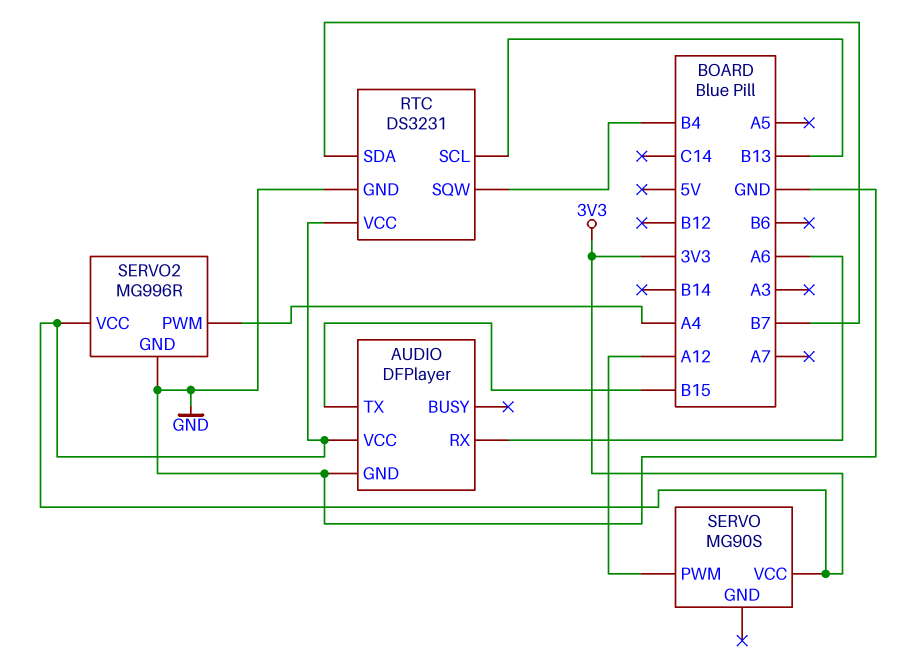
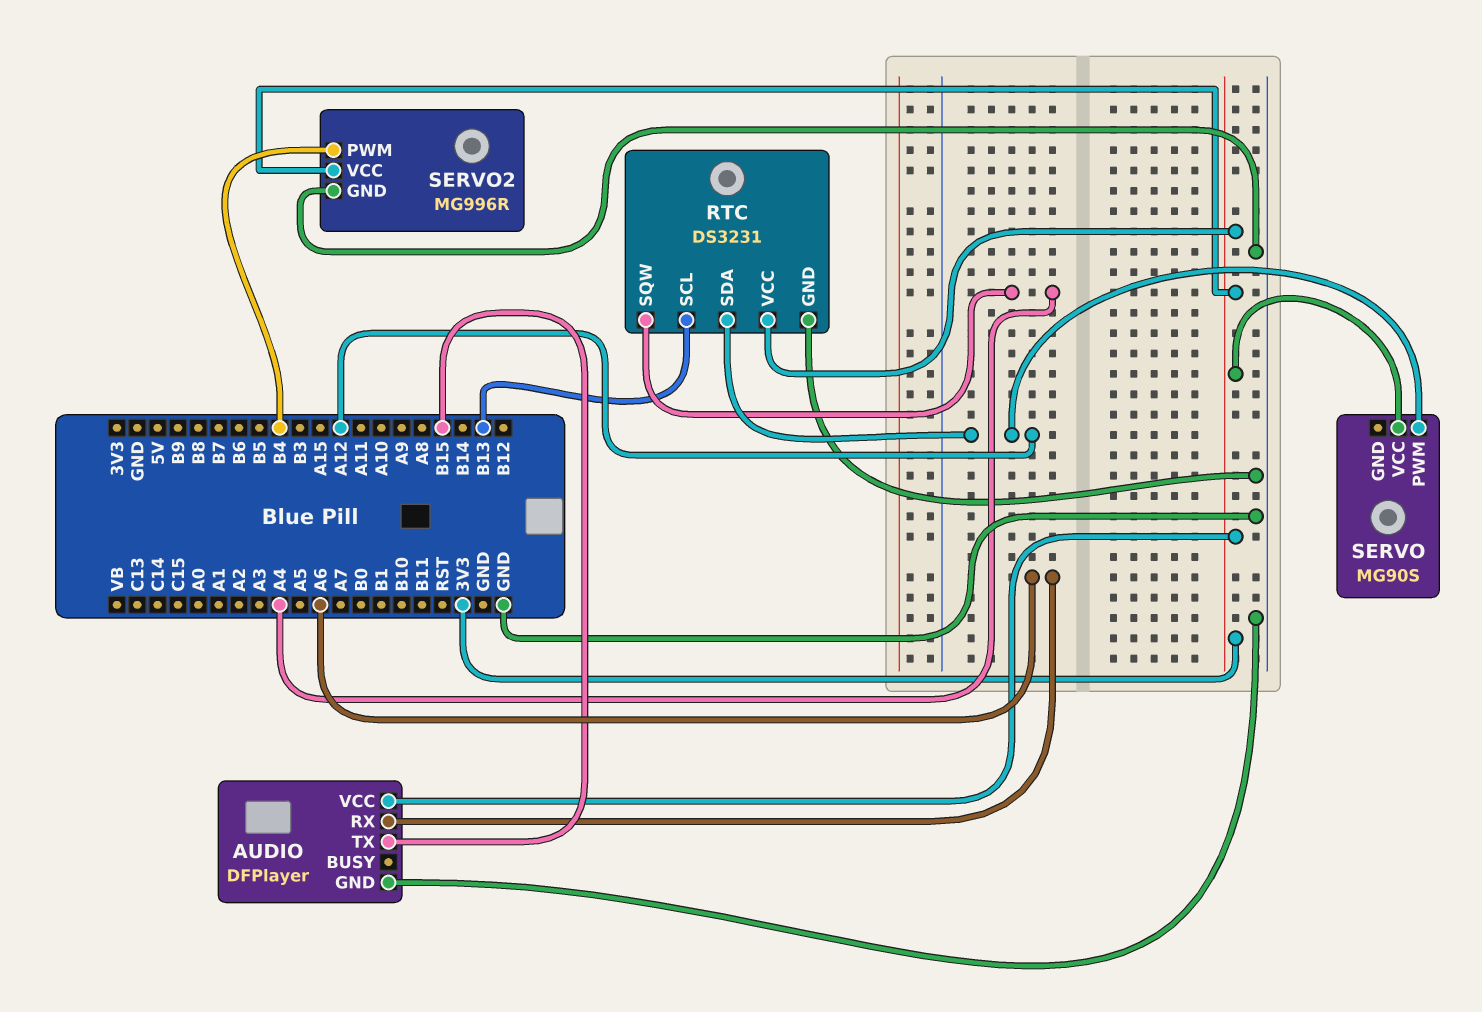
RTC pin SDA: B7 -> A12
RTC pin SQW: B4 -> A4
SERVO2 pin PWM: A4 -> B4

